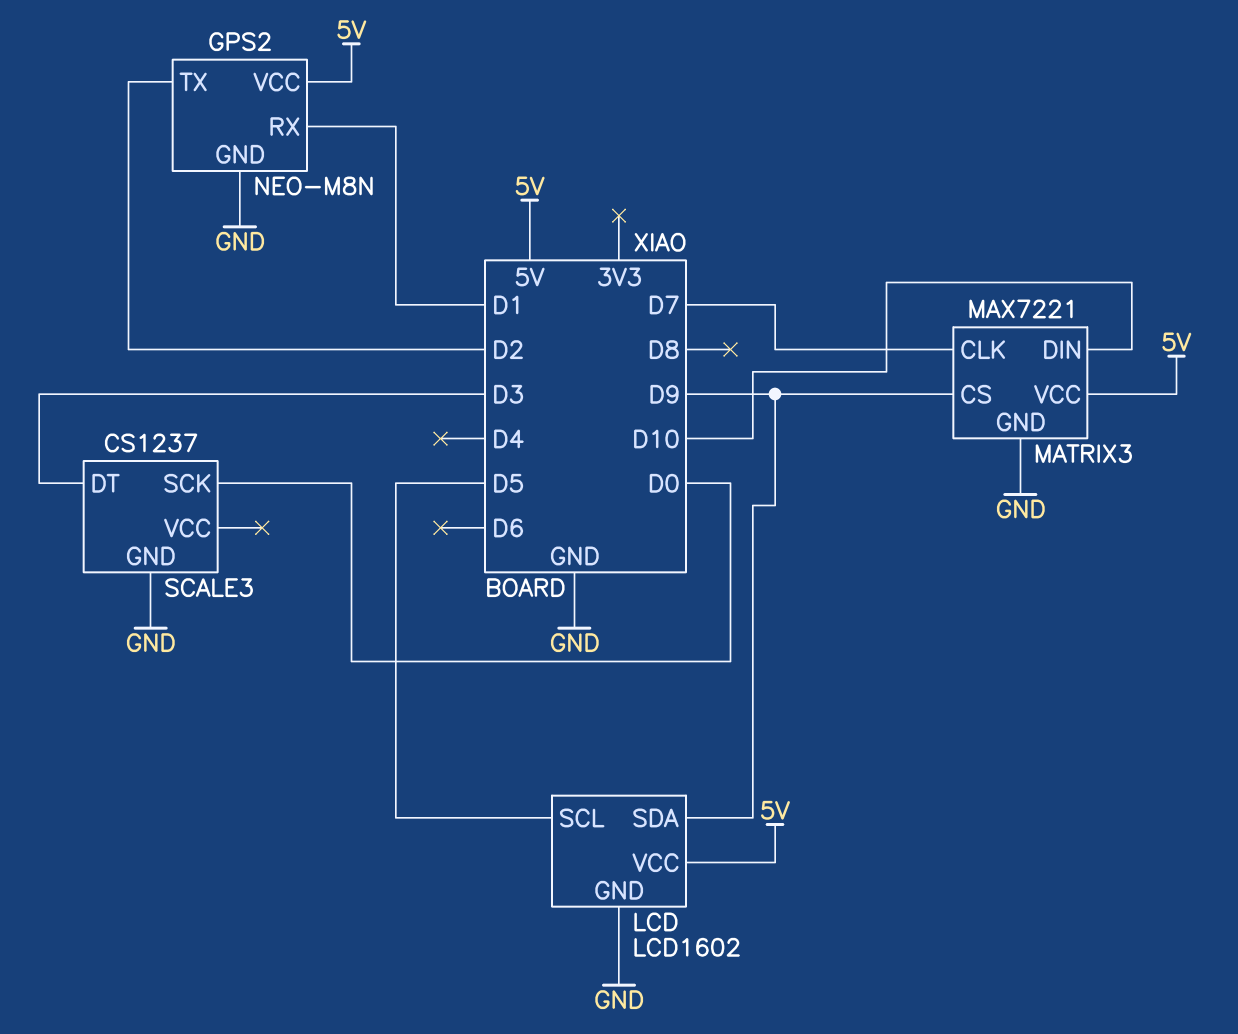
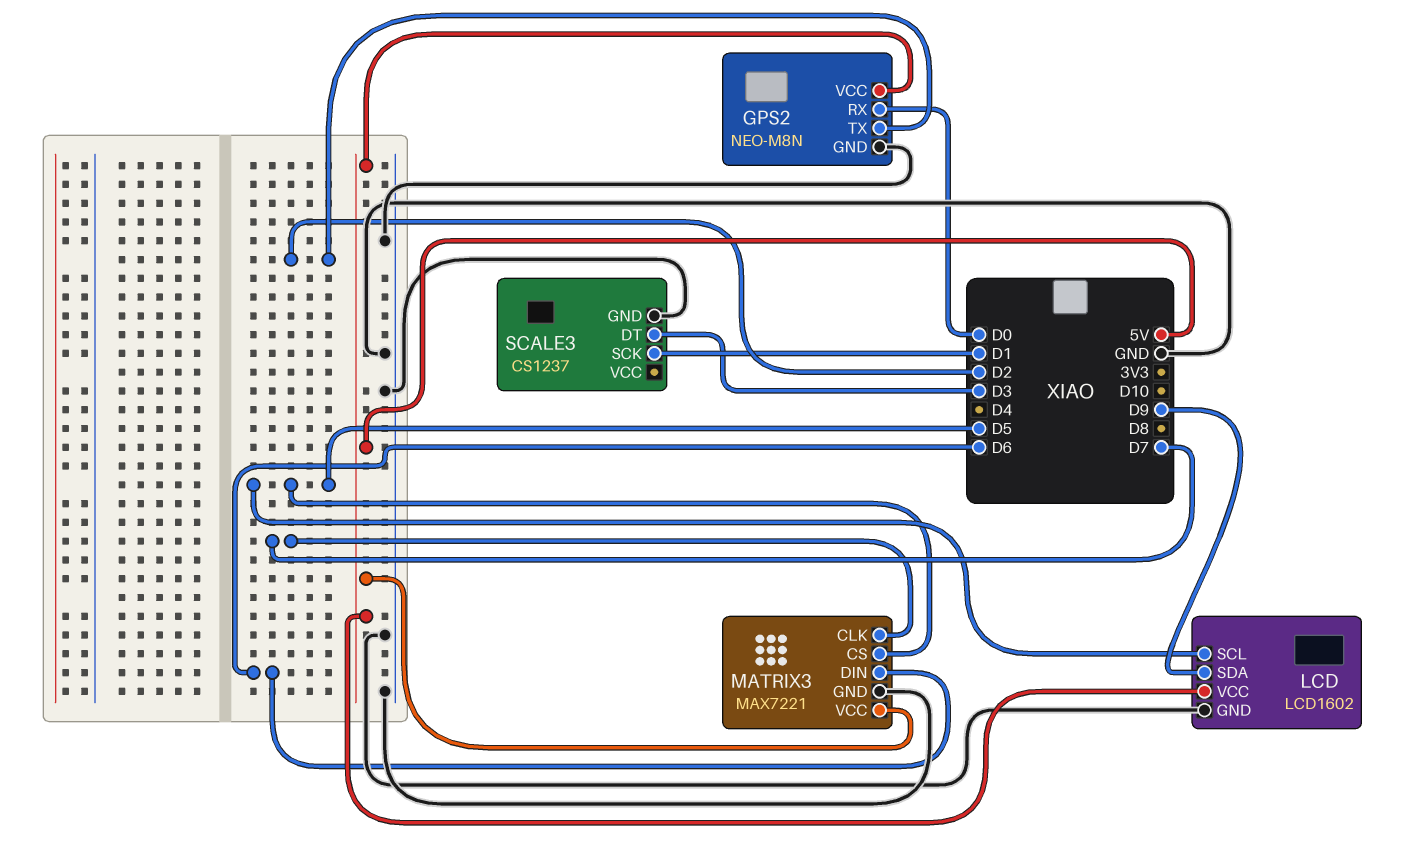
GPS2 pin RX: D1 -> D0
MATRIX3 pin CS: D9 -> D5
MATRIX3 pin DIN: D10 -> D6
SCALE3 pin SCK: D0 -> D1

